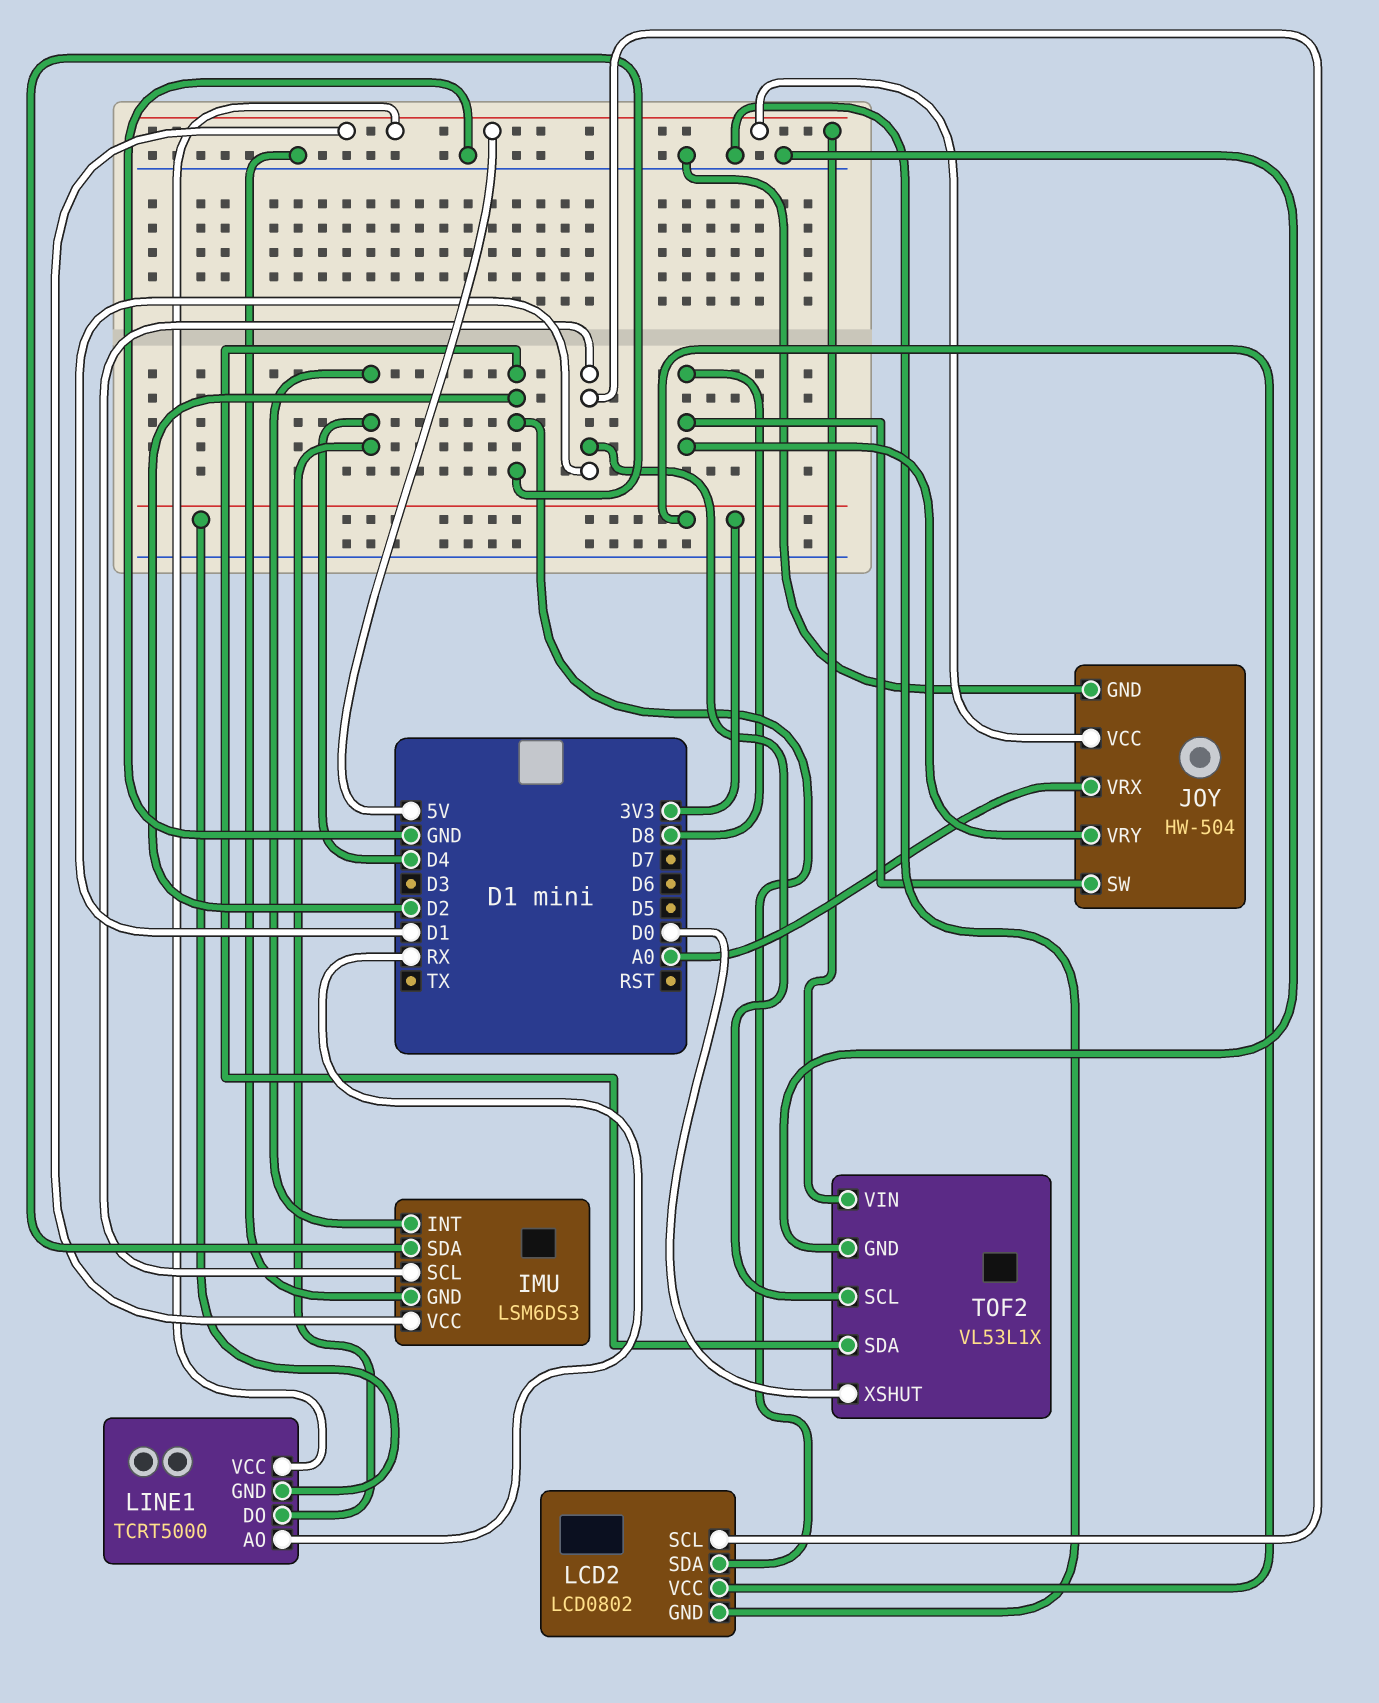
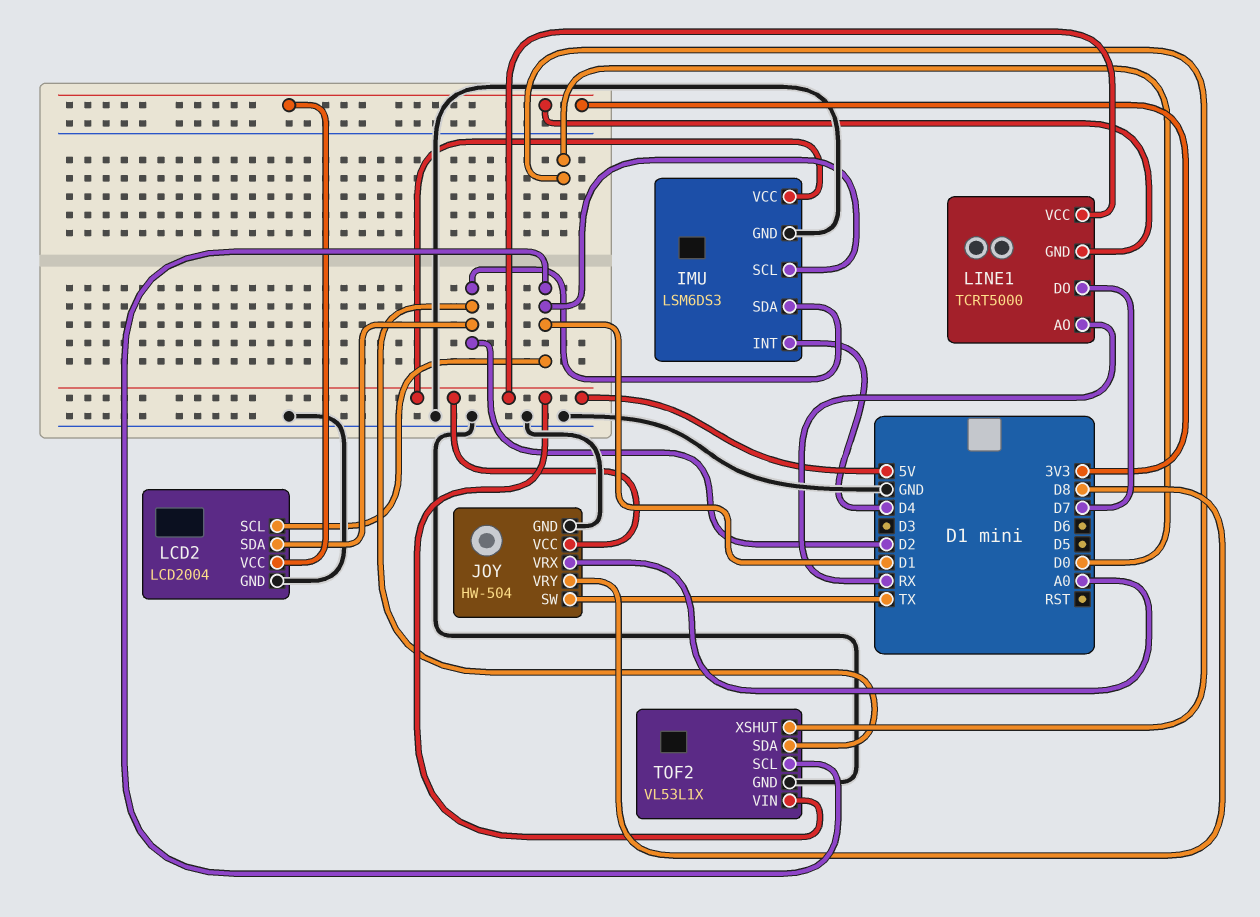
JOY pin SW: D8 -> TX
LCD2: LCD0802 -> LCD2004
LINE1 pin DO: D4 -> D7

